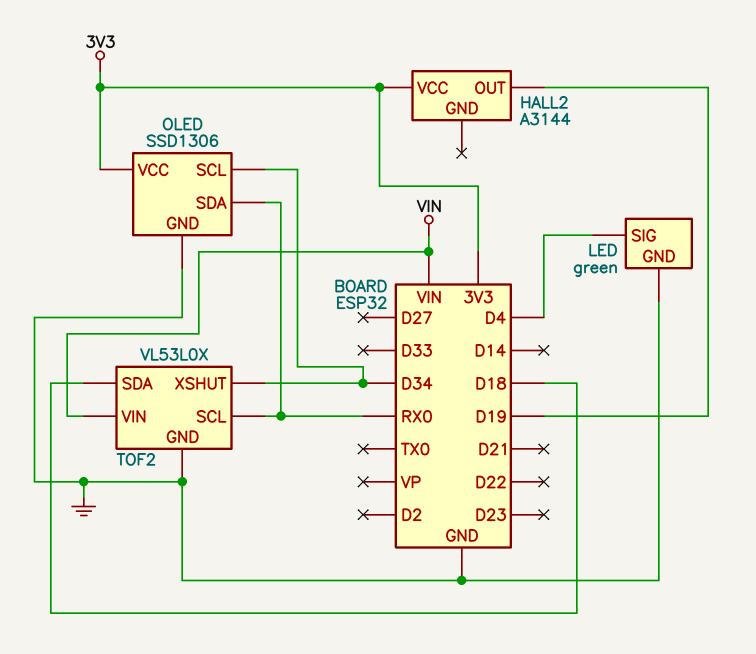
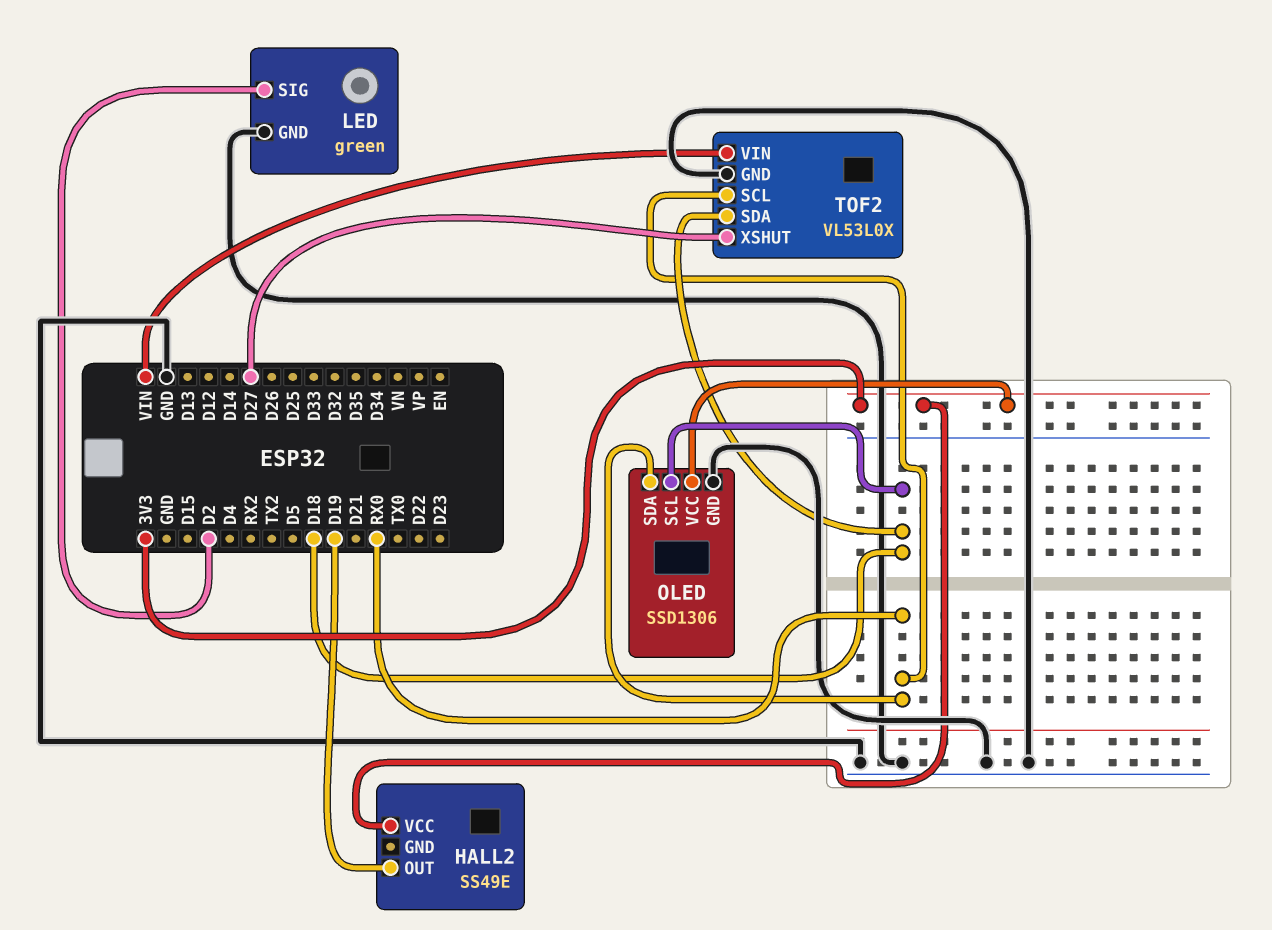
HALL2: A3144 -> SS49E
LED pin SIG: D4 -> D2
OLED pin SCL: D34 -> D18
TOF2 pin XSHUT: D34 -> D27

